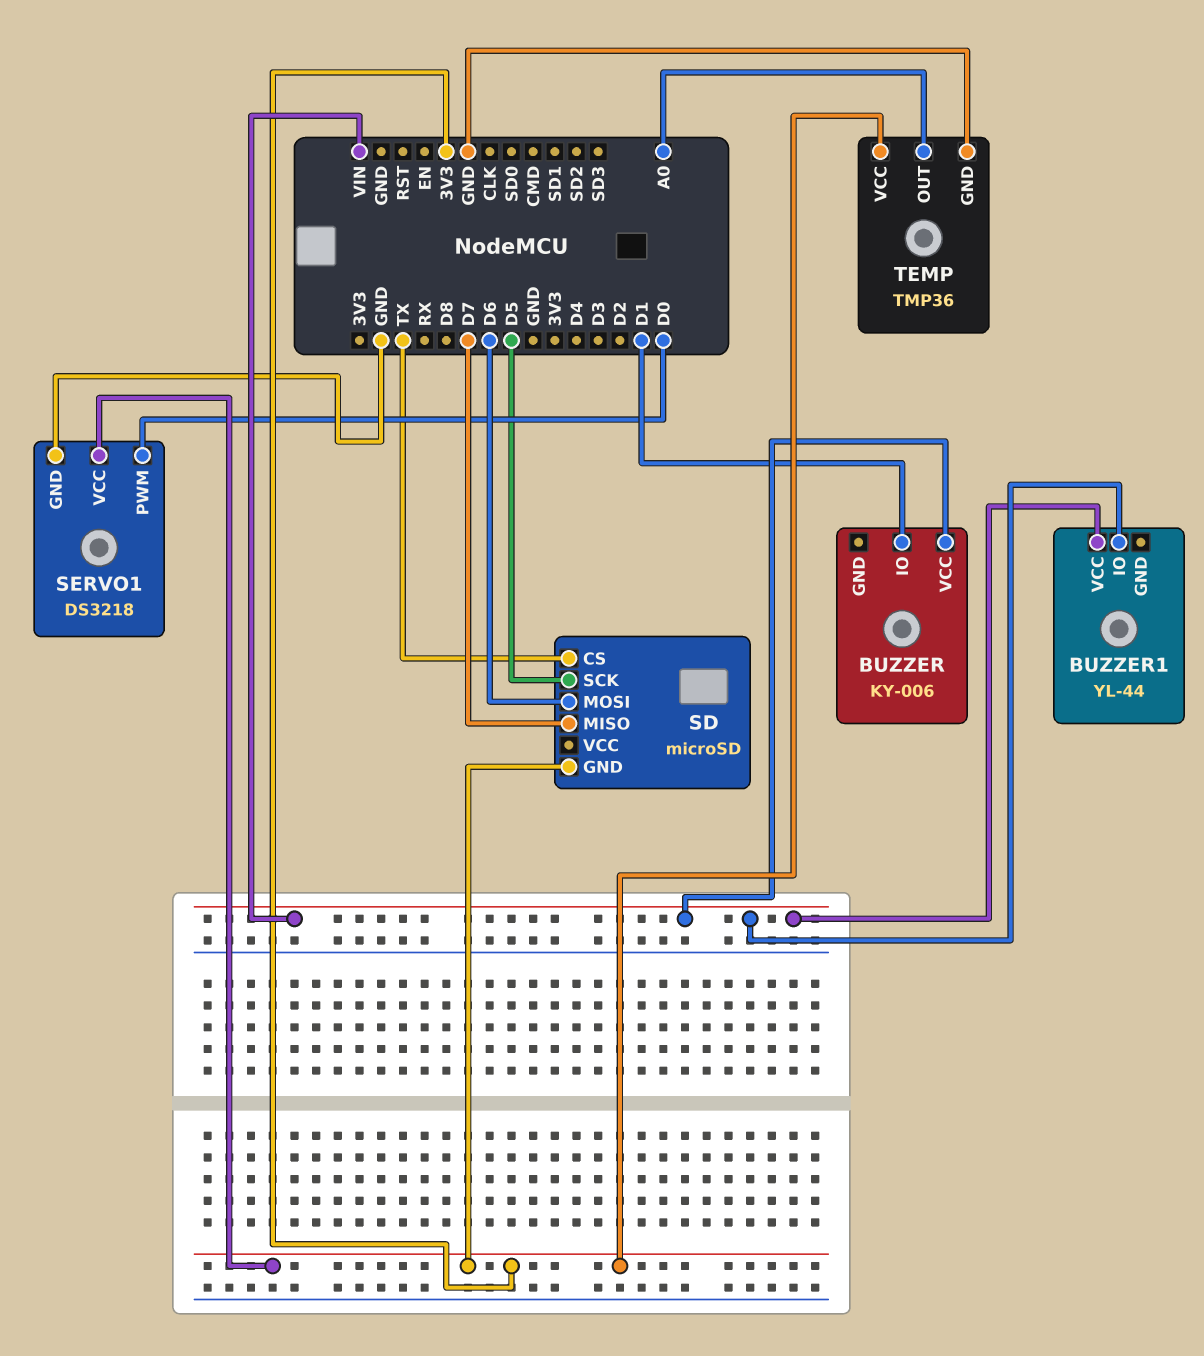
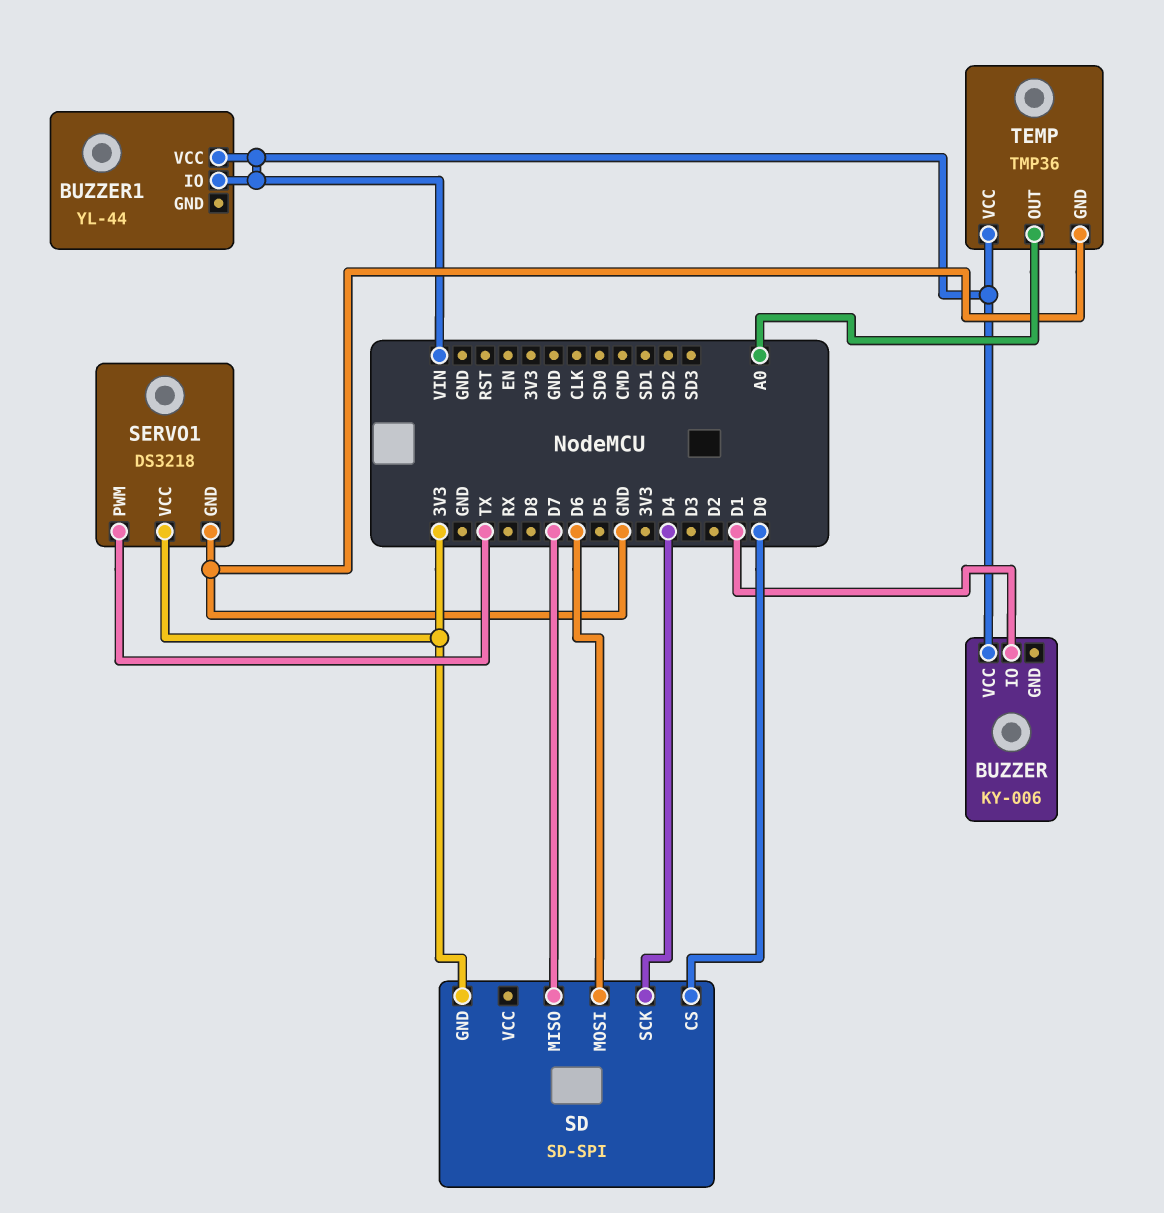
SD: microSD -> SD-SPI
SD pin CS: TX -> D0
SD pin SCK: D5 -> D4
SERVO1 pin PWM: D0 -> TX
TEMP pin VCC: 3V3 -> VIN

